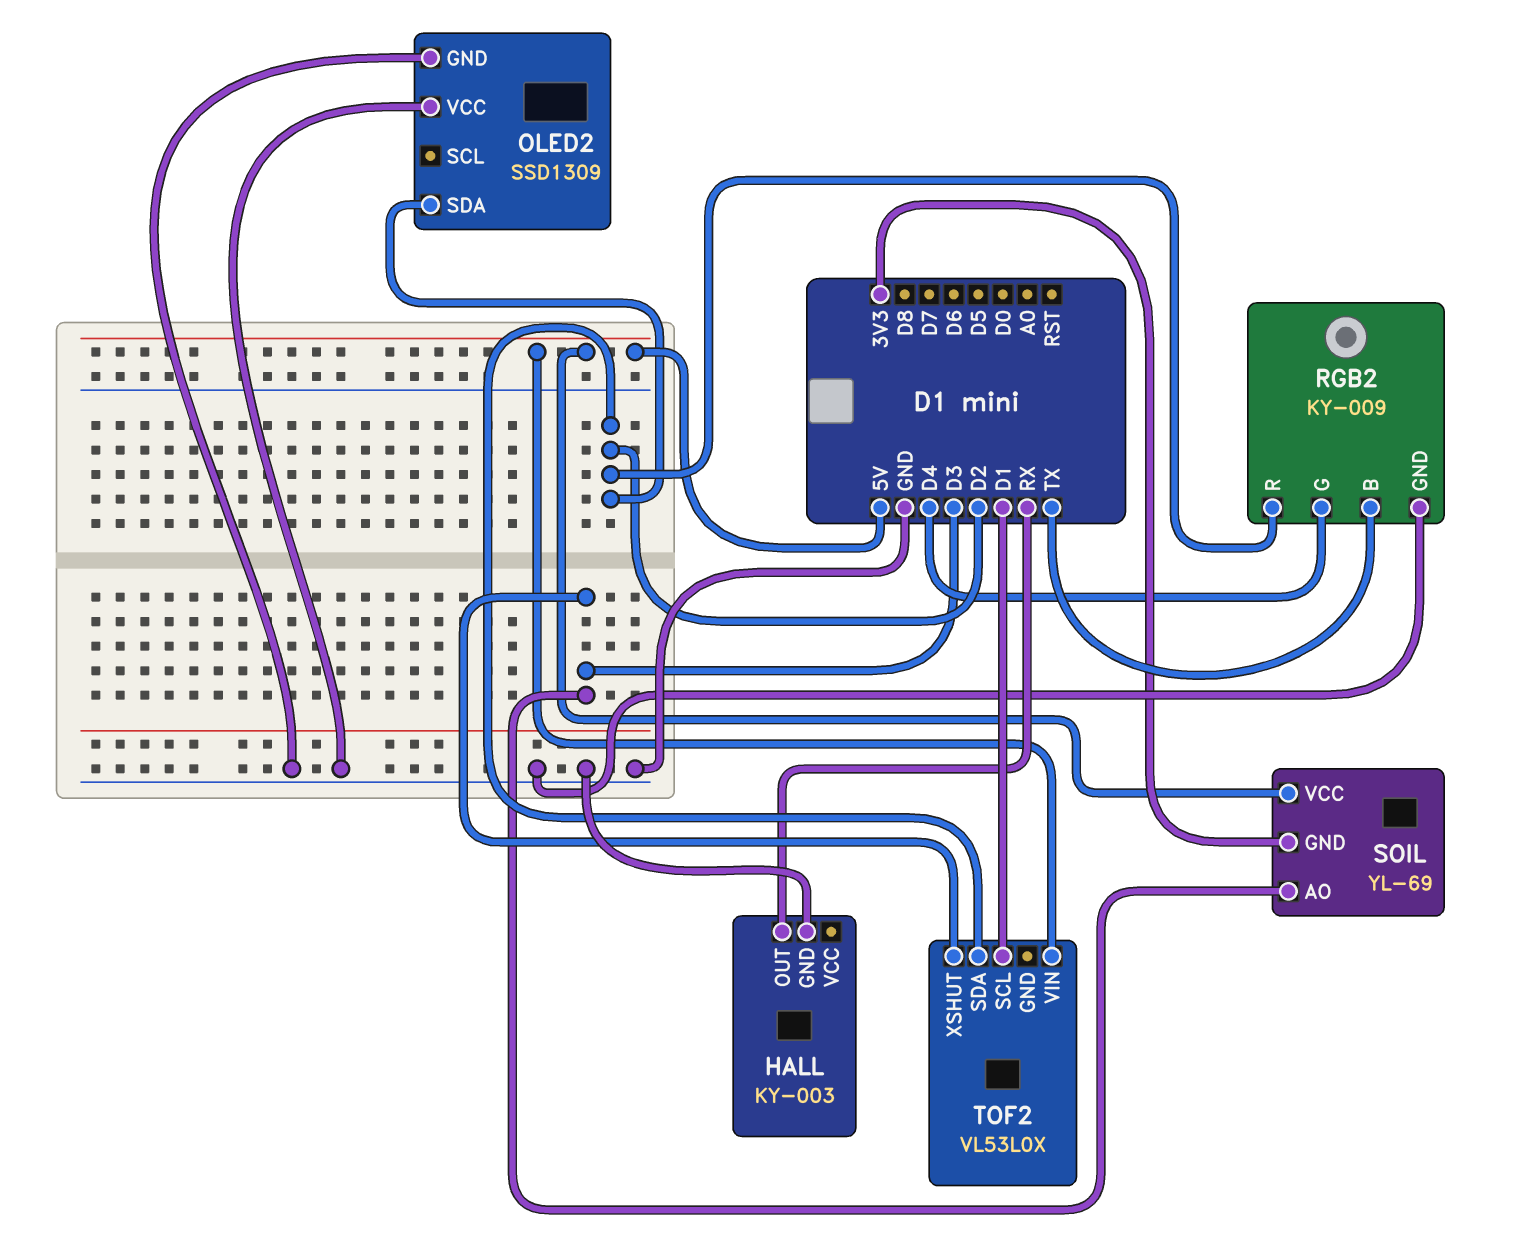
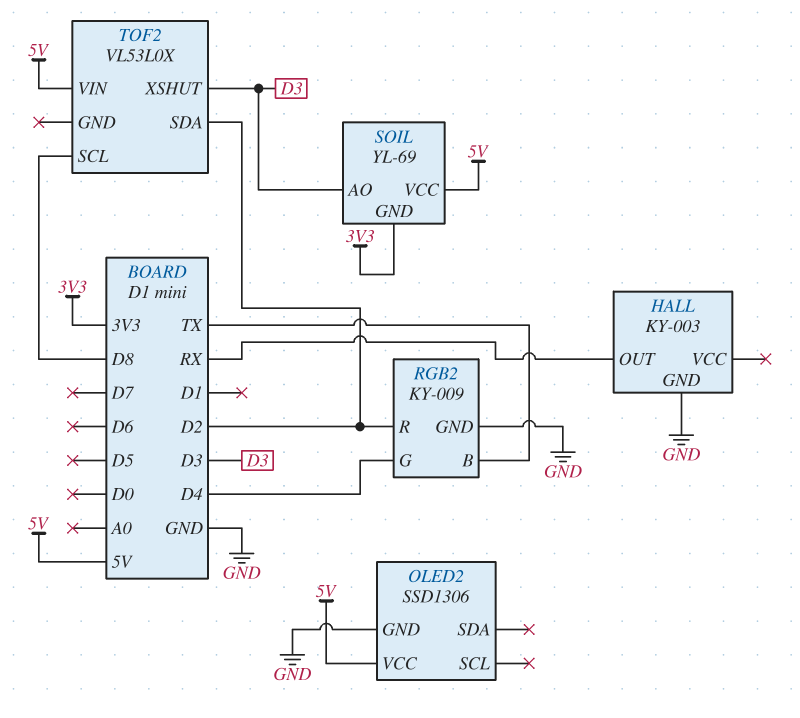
OLED2: SSD1309 -> SSD1306
OLED2 pin SDA: D2 -> none
OLED2 pin VCC: GND -> 5V
TOF2 pin SCL: D1 -> D8

